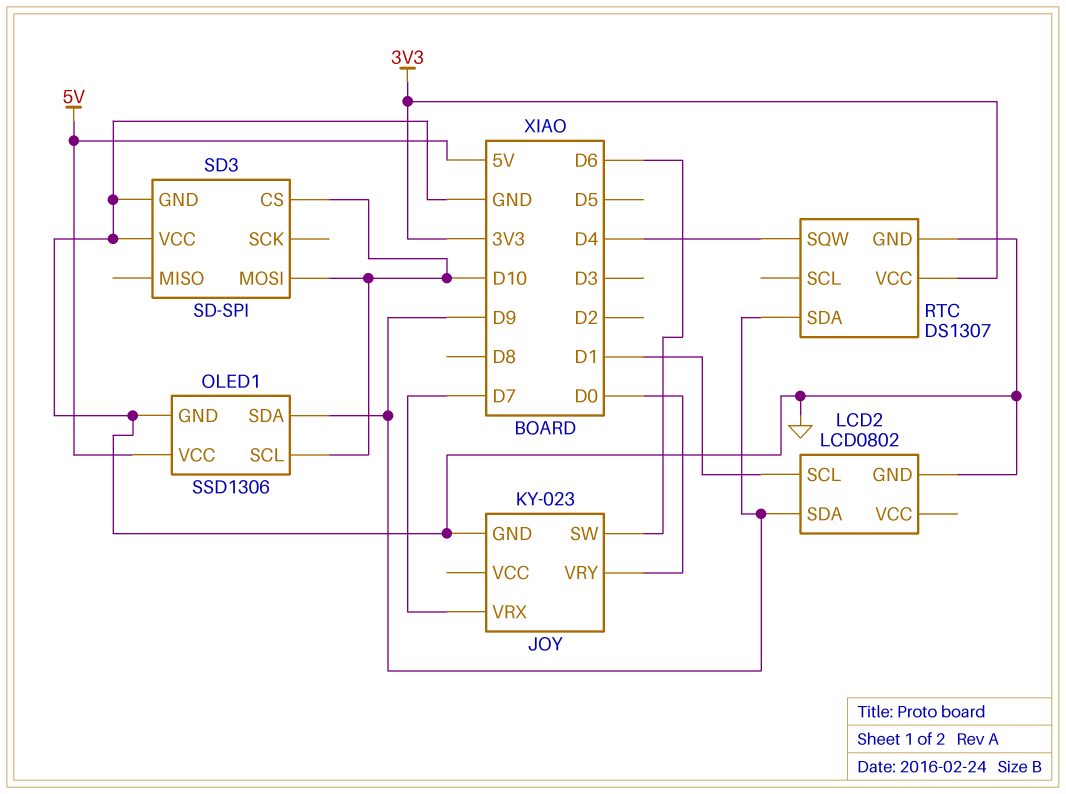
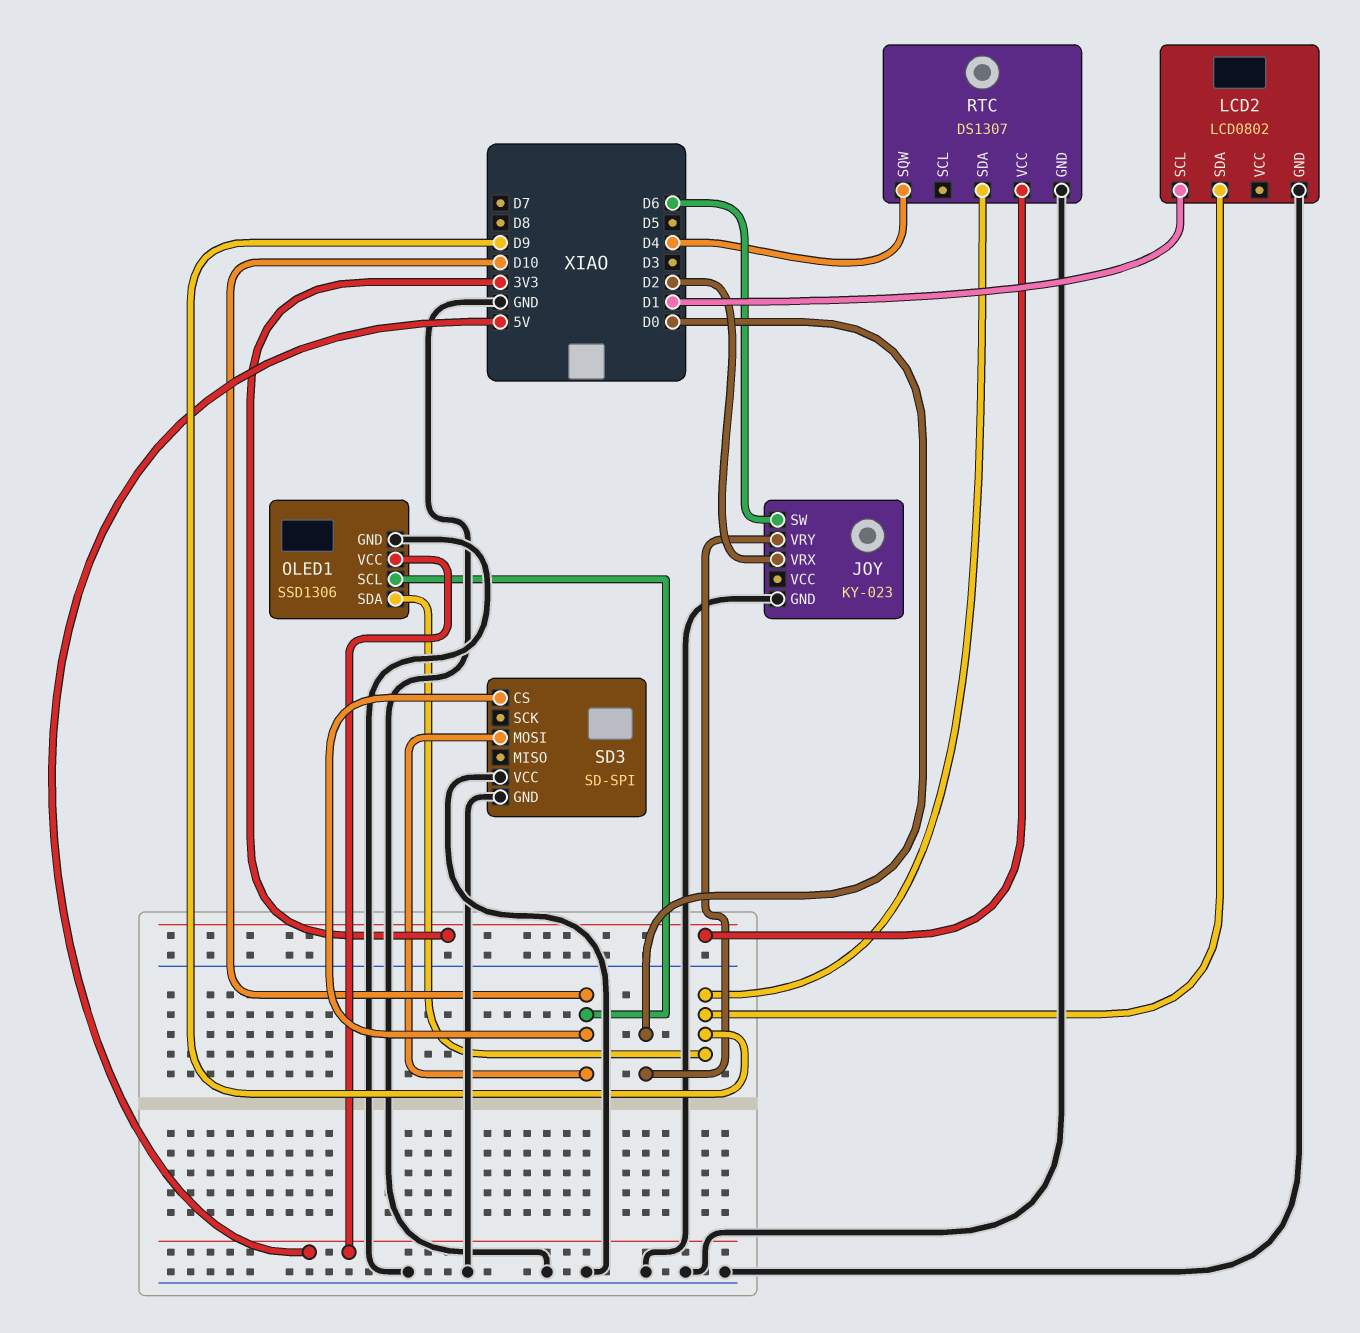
JOY pin VRX: D7 -> D2

